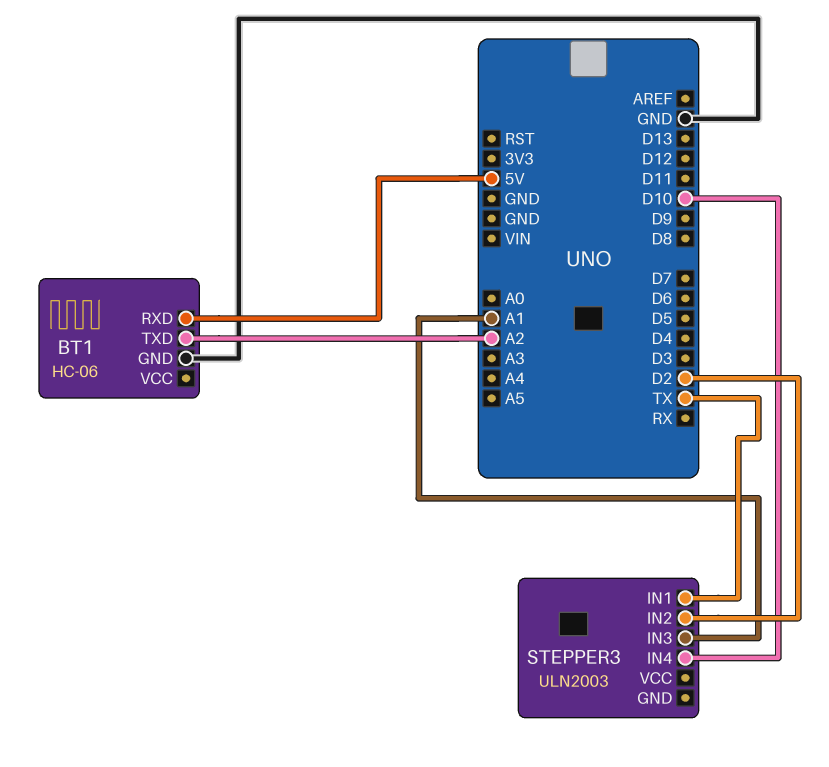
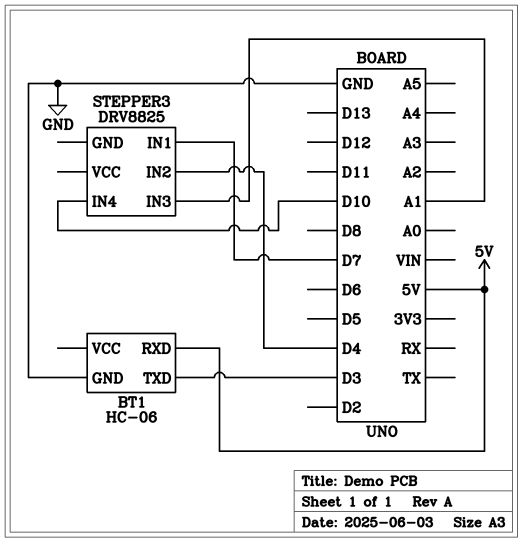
BT1 pin TXD: A2 -> D3
STEPPER3: ULN2003 -> DRV8825
STEPPER3 pin IN1: TX -> D7
STEPPER3 pin IN2: D2 -> D4

